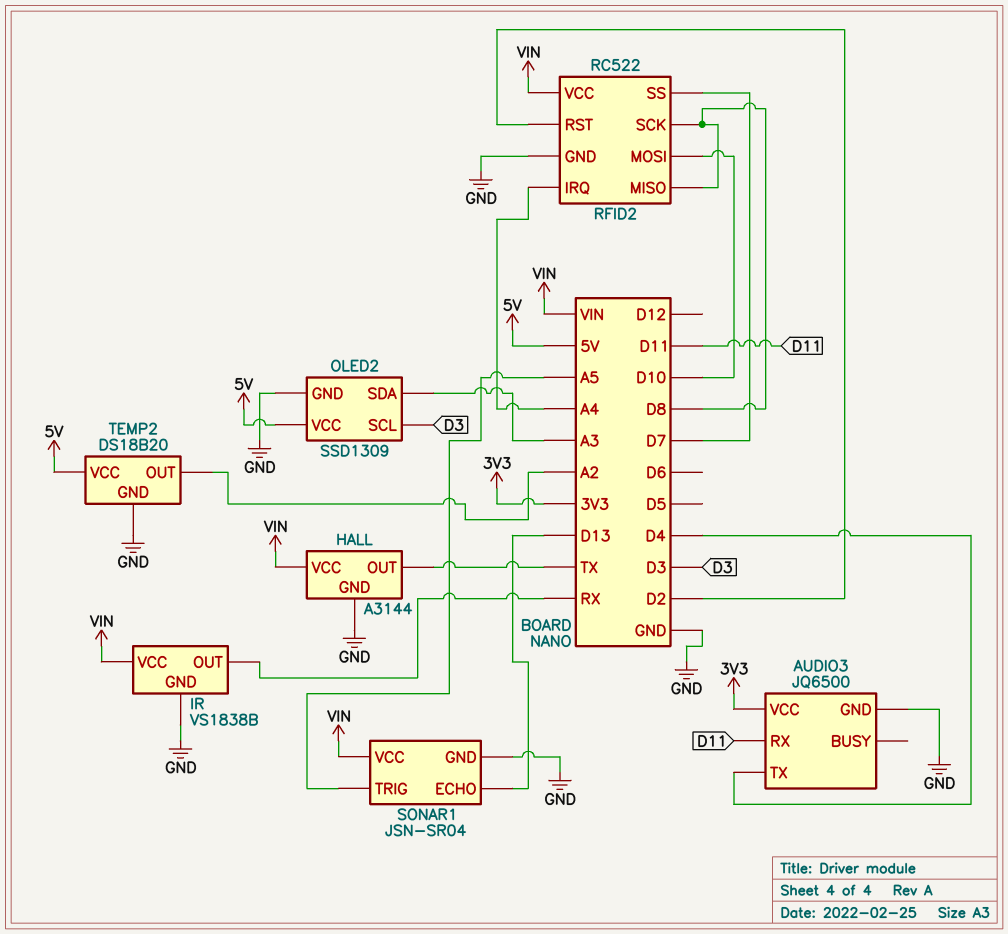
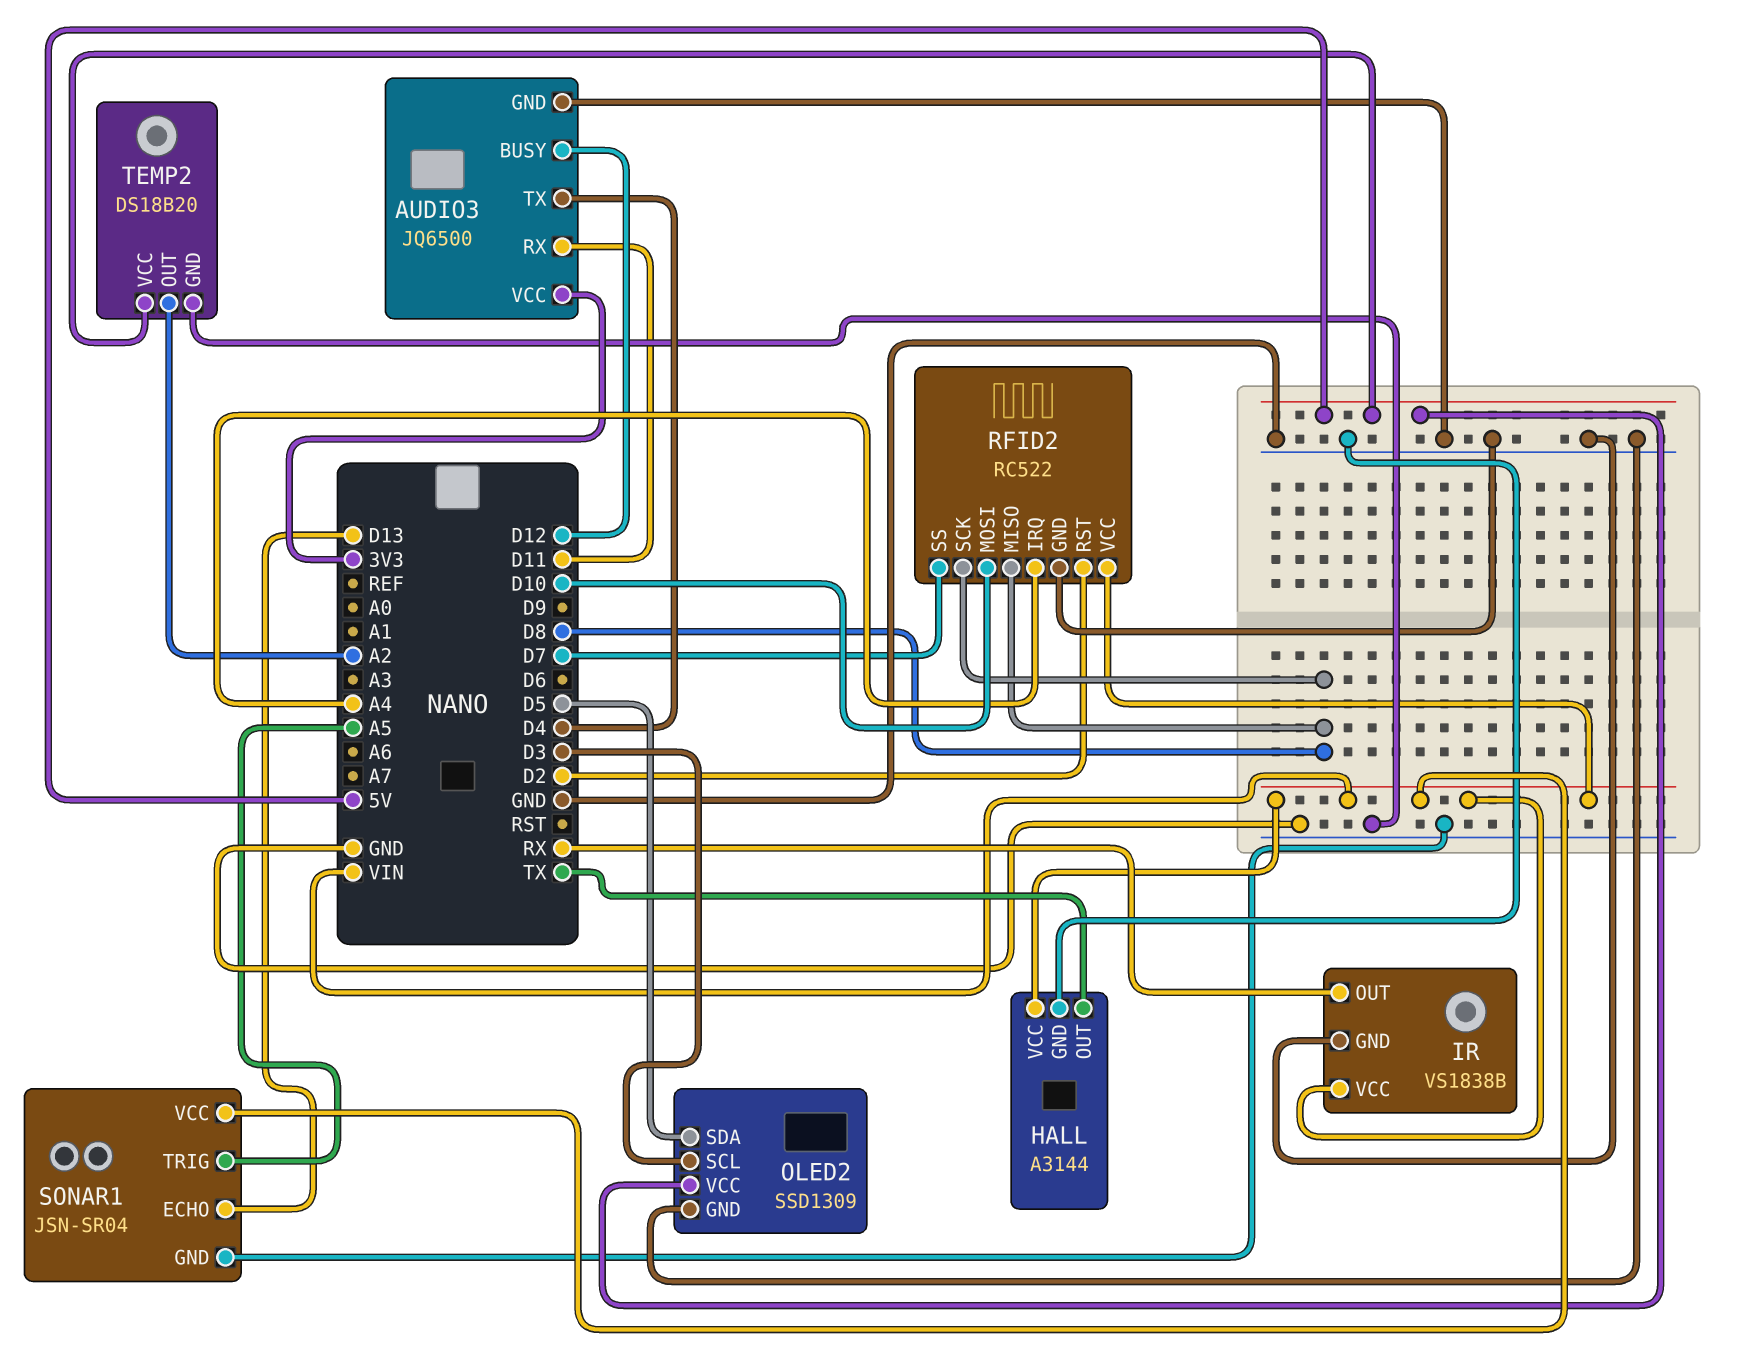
AUDIO3 pin BUSY: none -> D12
OLED2 pin SDA: A3 -> D5

